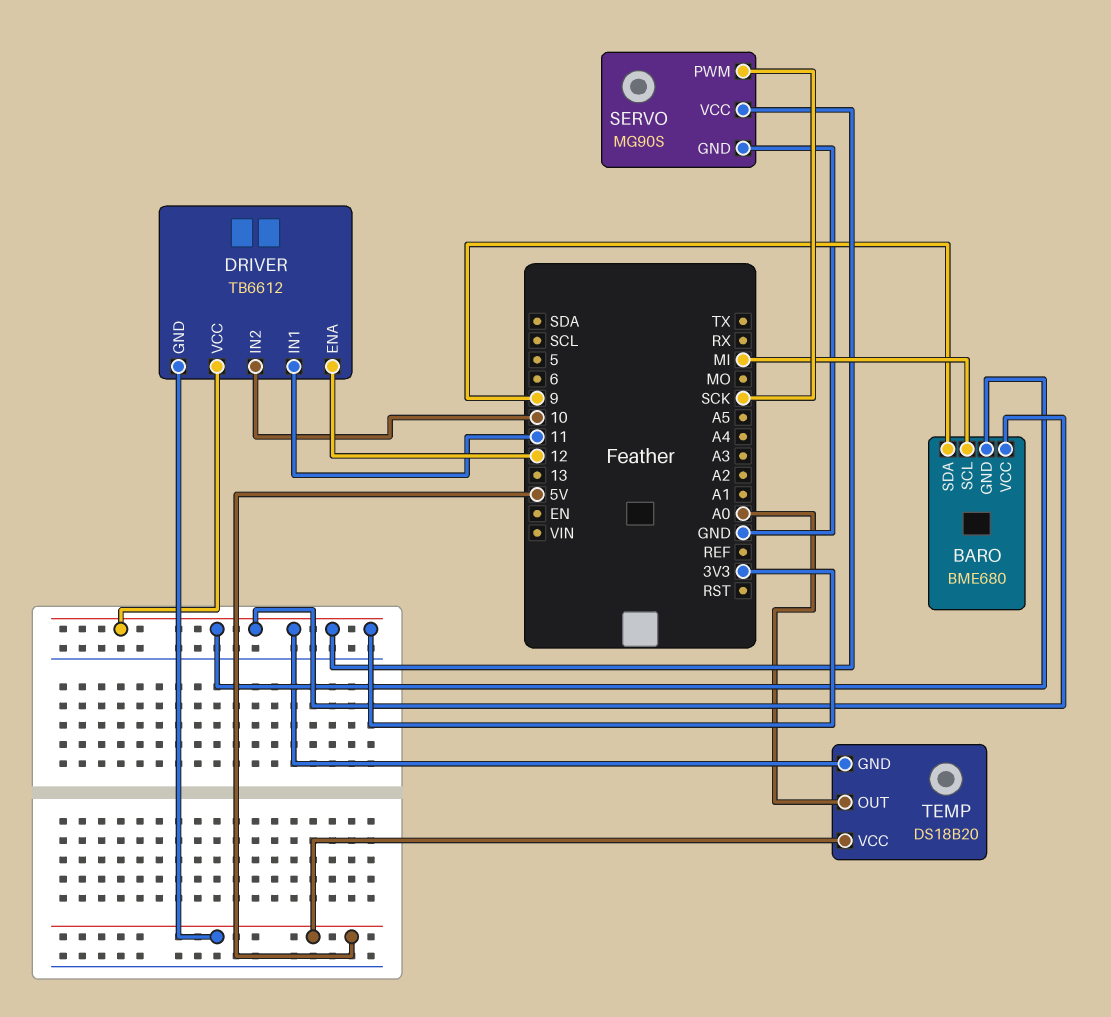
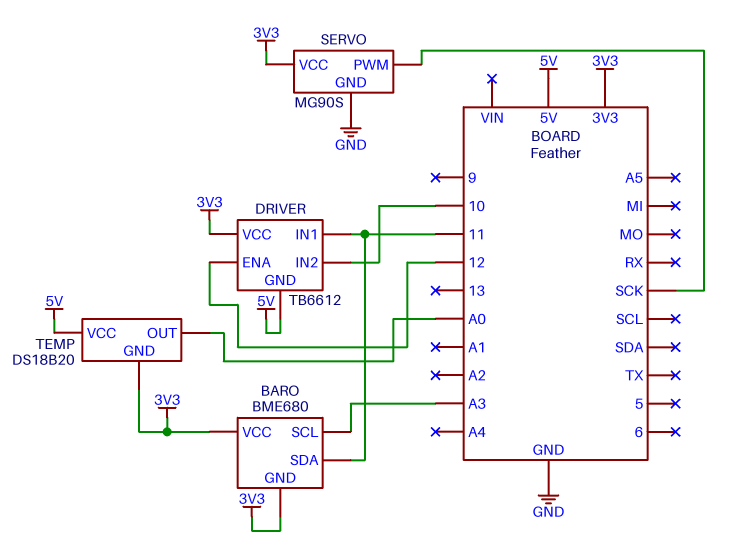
BARO pin SCL: MI -> A3
BARO pin SDA: 9 -> 11

